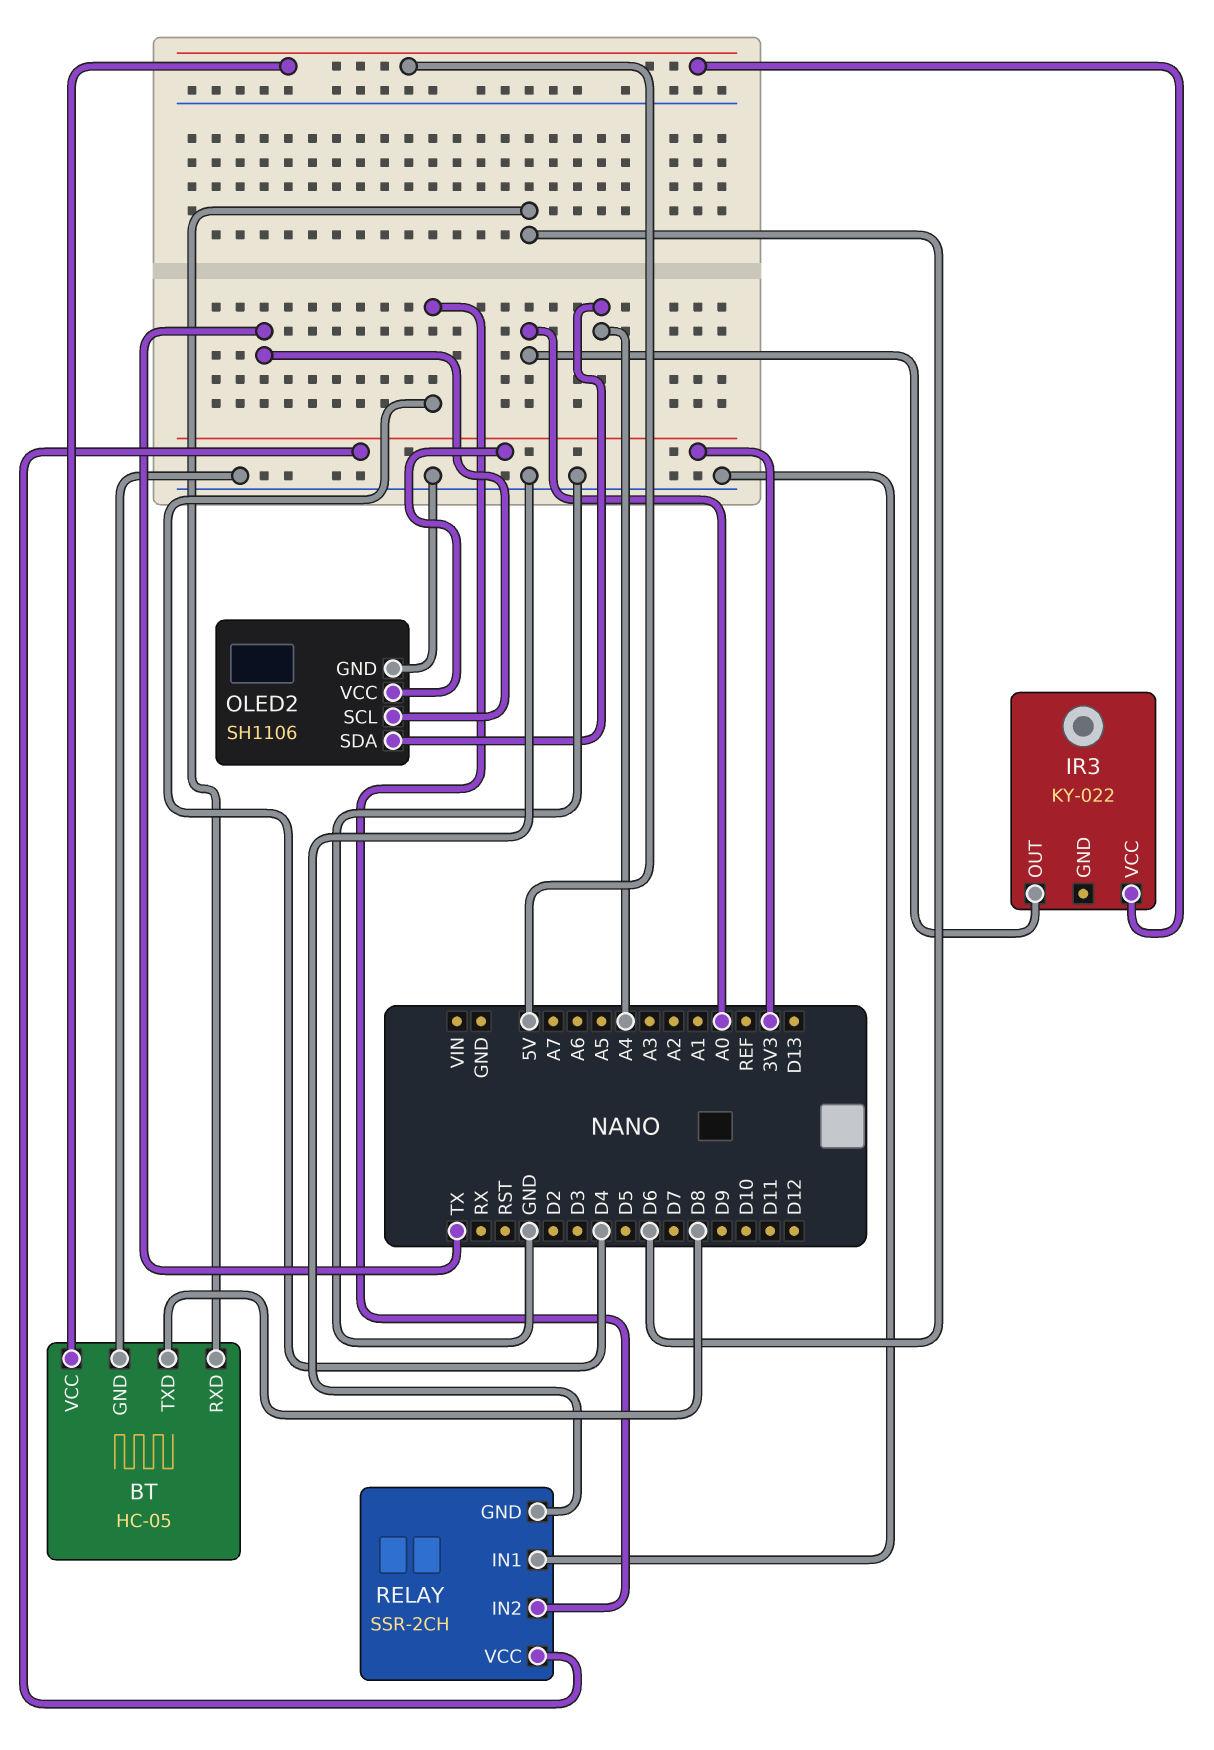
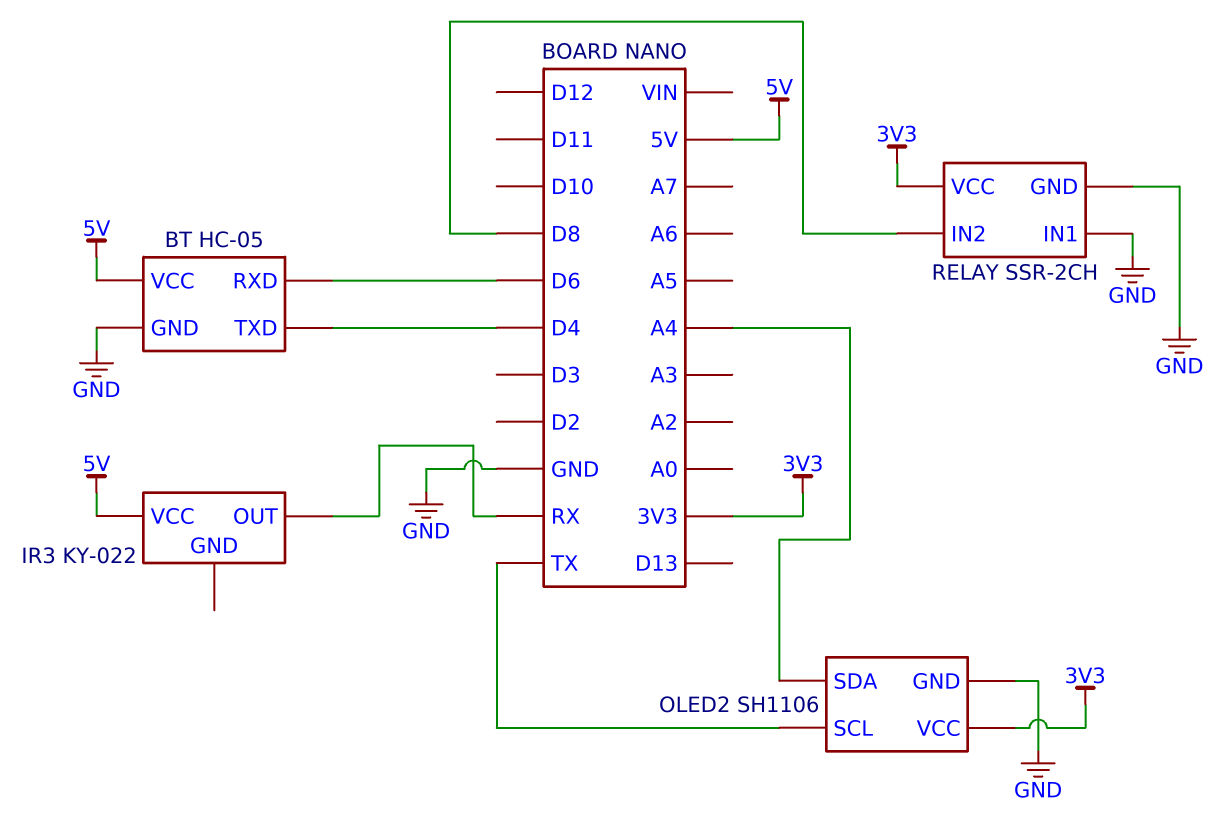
BT pin TXD: D8 -> D4
IR3 pin OUT: A0 -> RX
RELAY pin IN2: D4 -> D8

